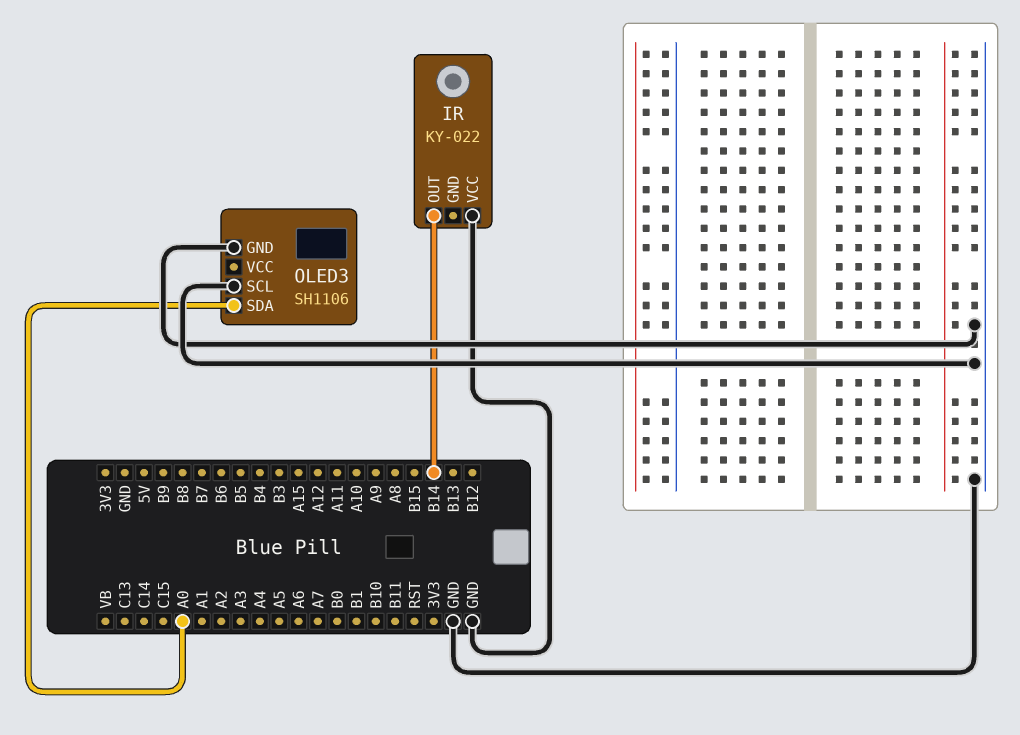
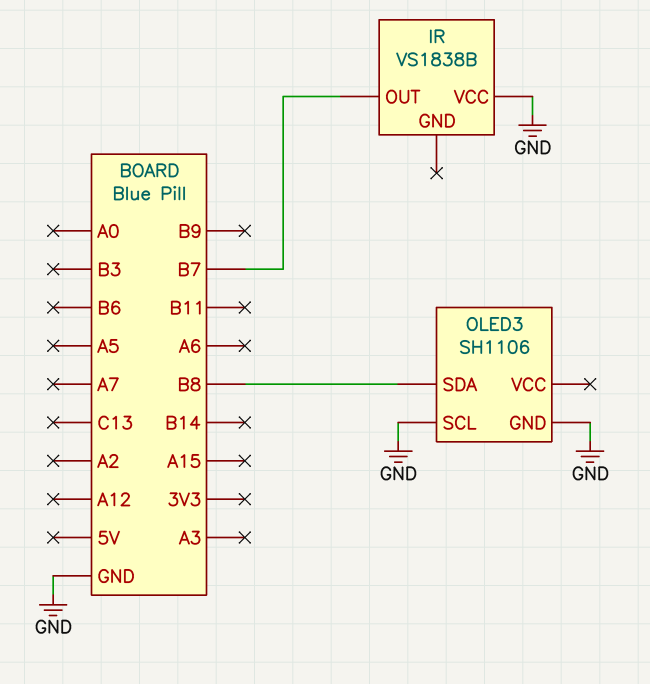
IR: KY-022 -> VS1838B
IR pin OUT: B14 -> B7
OLED3 pin SDA: A0 -> B8

